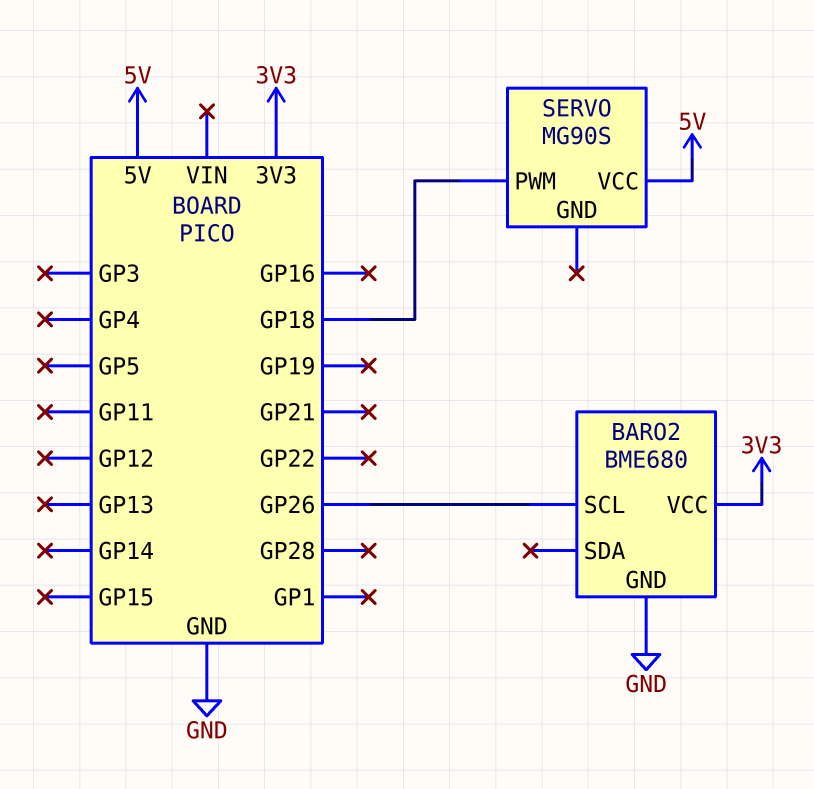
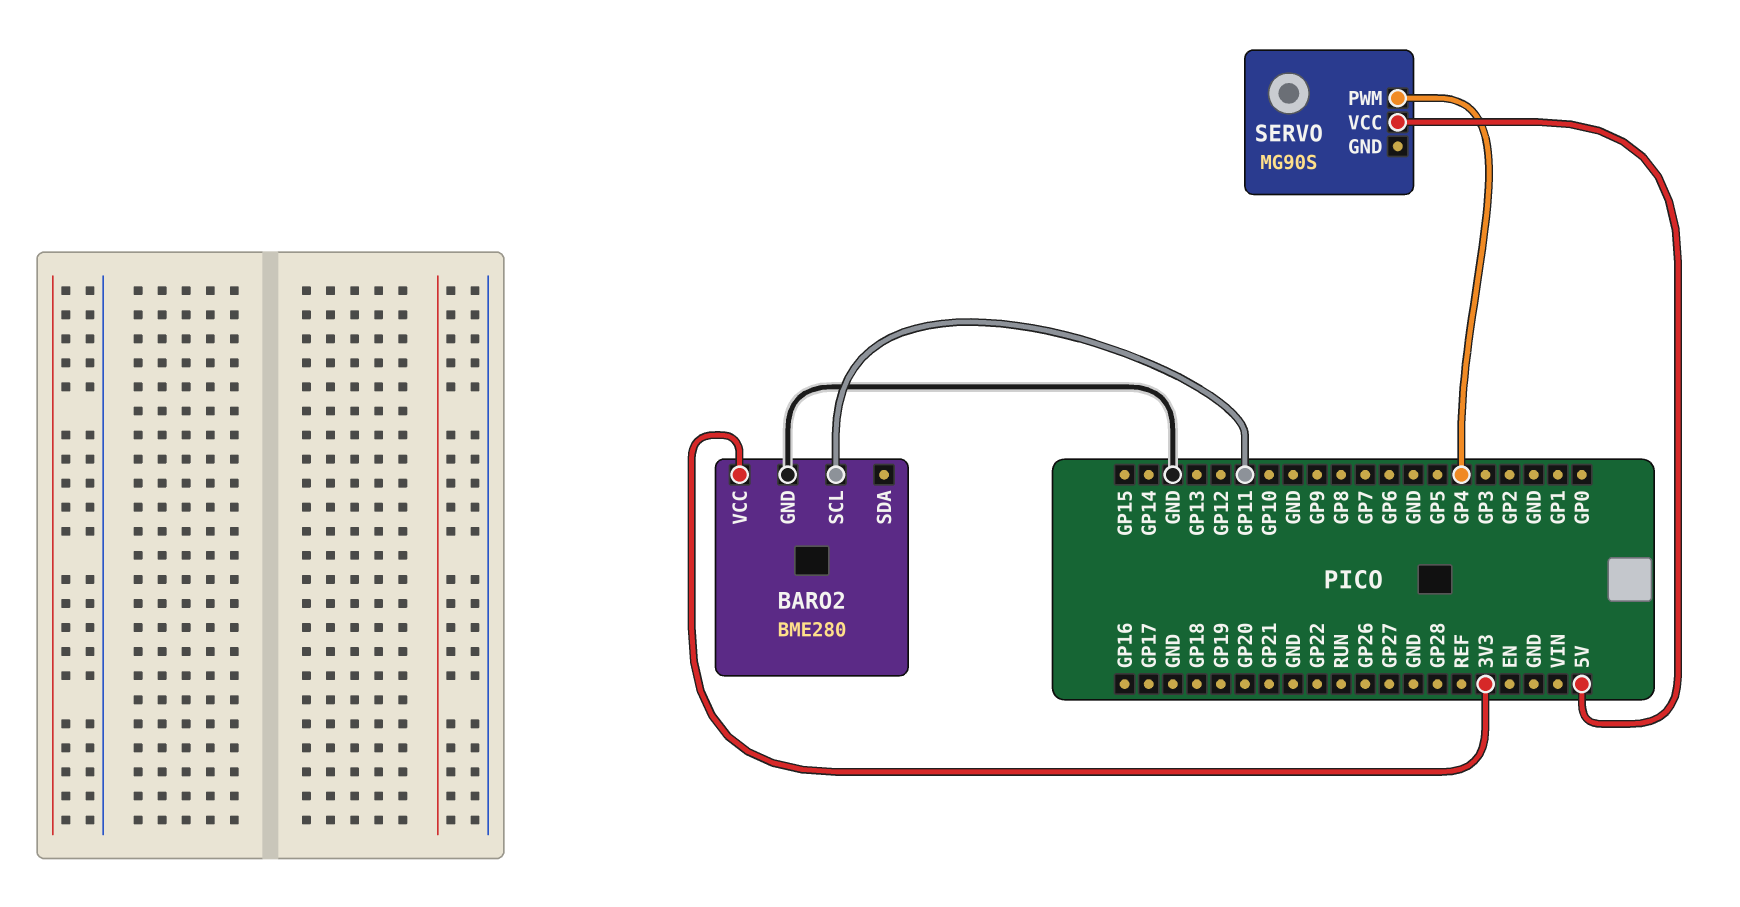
BARO2: BME680 -> BME280
BARO2 pin SCL: GP26 -> GP11
SERVO pin PWM: GP18 -> GP4

